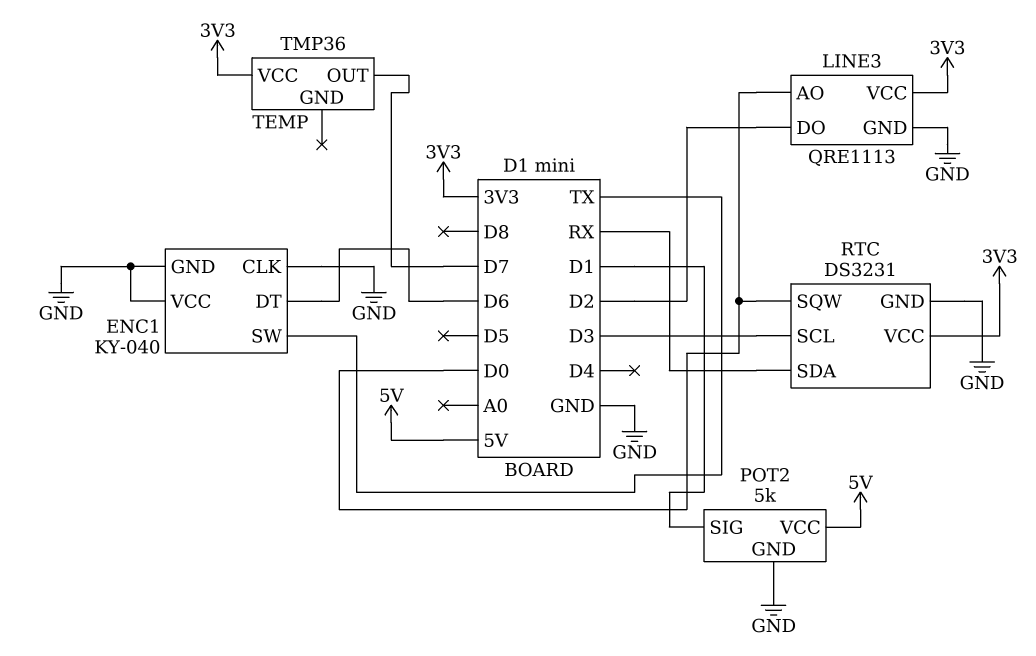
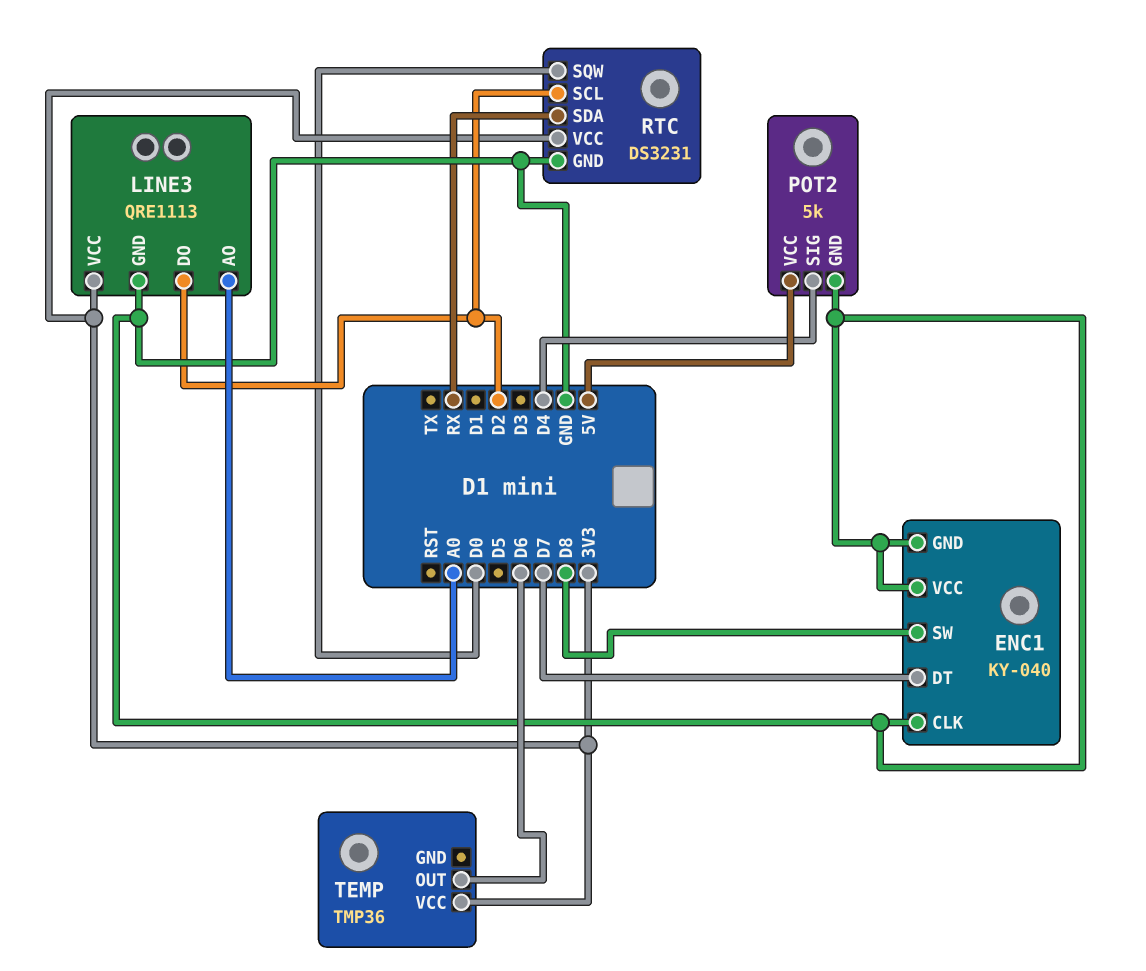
ENC1 pin DT: D6 -> D7
ENC1 pin SW: TX -> D8
LINE3 pin AO: D0 -> A0
POT2 pin SIG: D1 -> D4
RTC pin SCL: D3 -> D2
TEMP pin OUT: D7 -> D6

